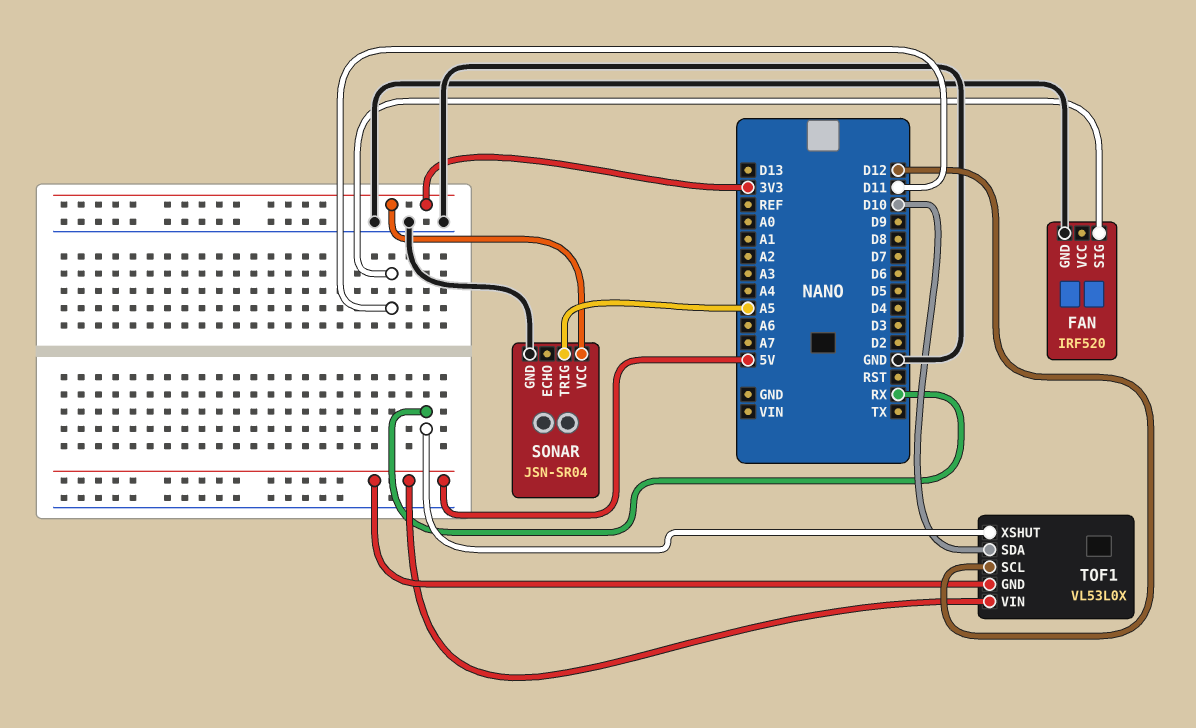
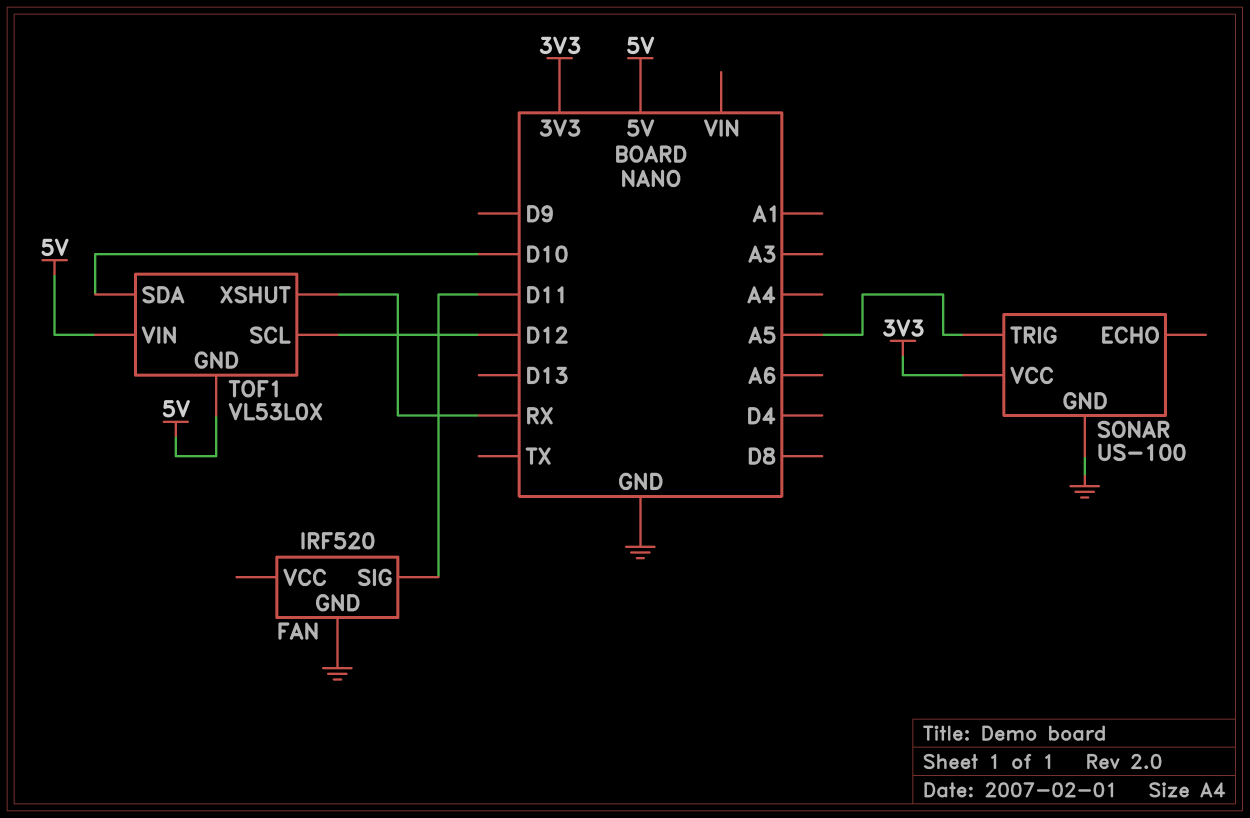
SONAR: JSN-SR04 -> US-100

